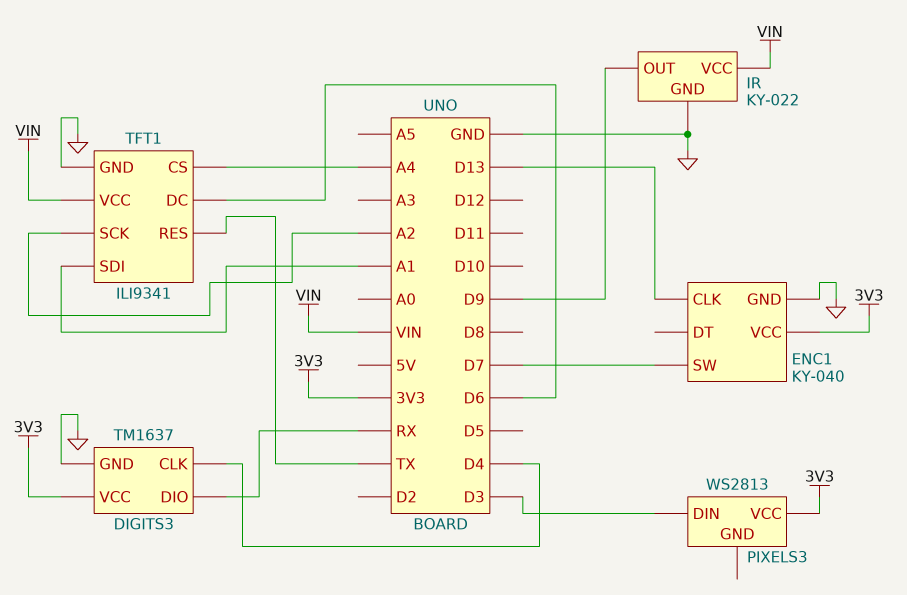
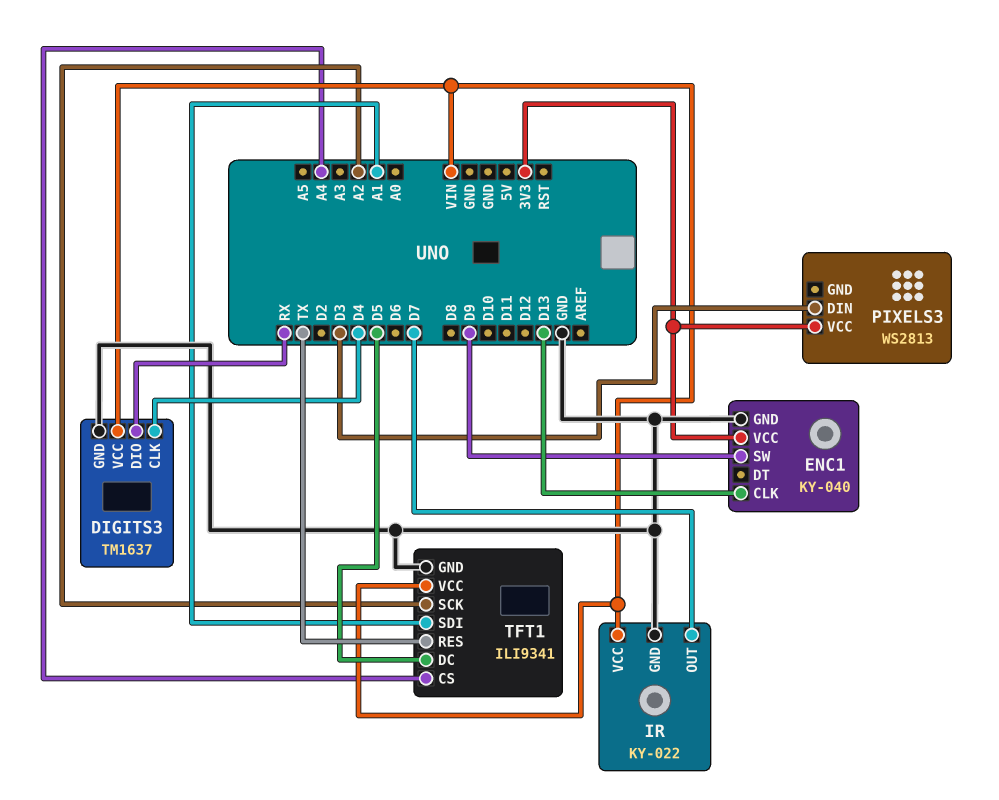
DIGITS3 pin VCC: 3V3 -> VIN
ENC1 pin SW: D7 -> D9
IR pin OUT: D9 -> D7
TFT1 pin DC: D6 -> D5

